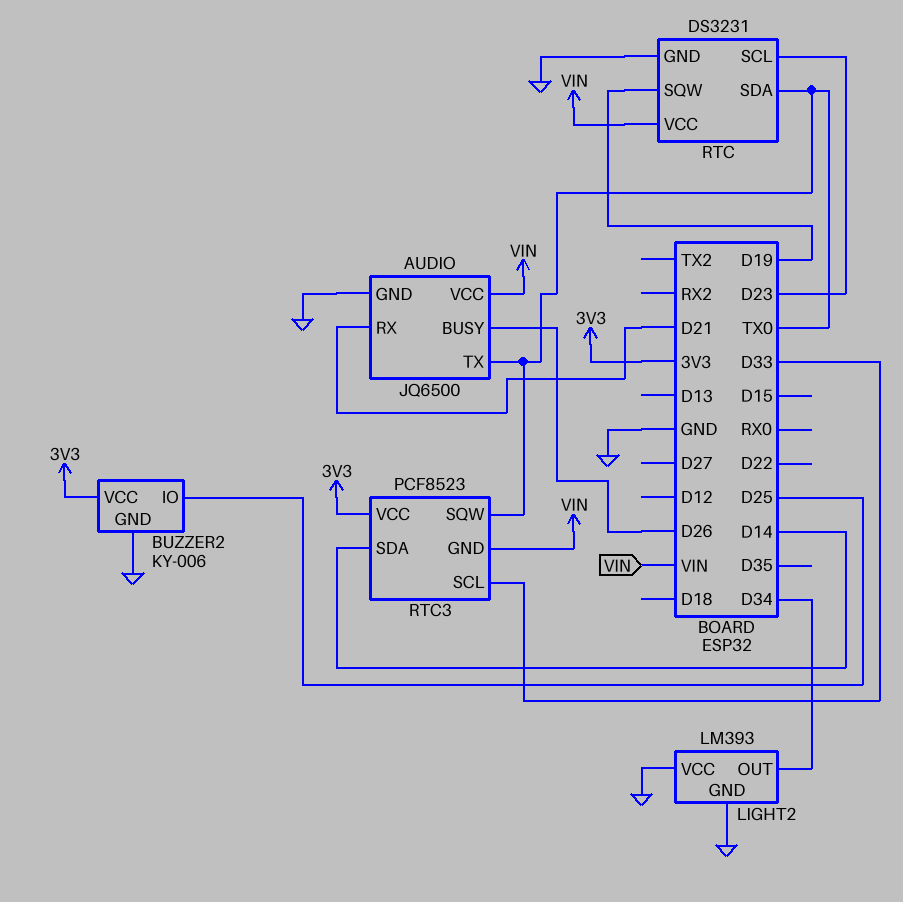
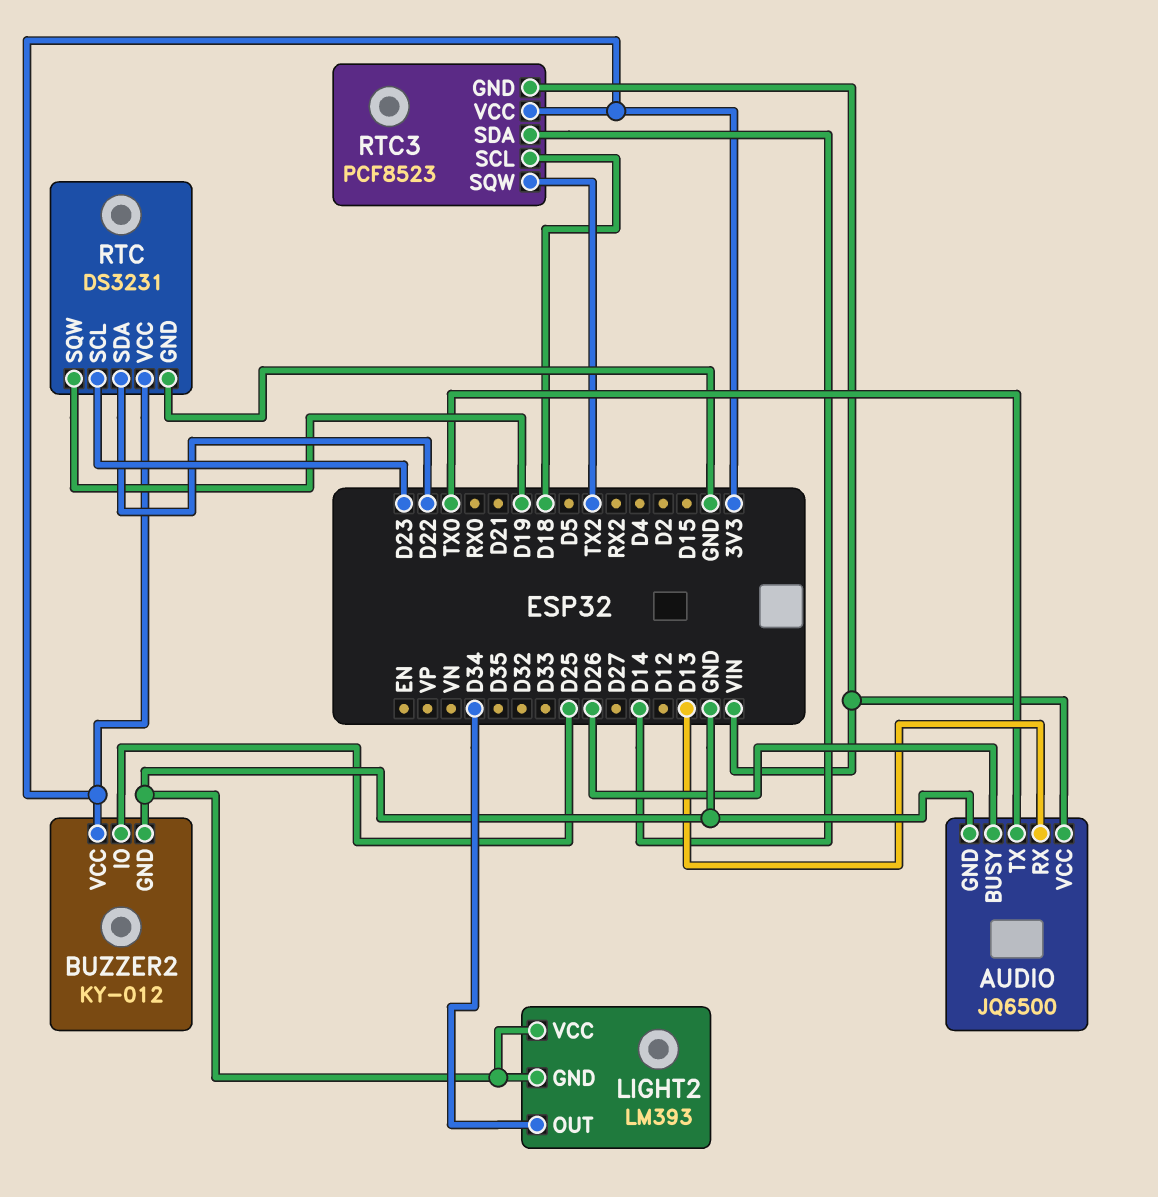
AUDIO pin RX: D21 -> D13
BUZZER2: KY-006 -> KY-012
RTC pin SDA: TX0 -> D22
RTC pin VCC: VIN -> 3V3
RTC3 pin SCL: D33 -> D18
RTC3 pin SQW: TX0 -> TX2

